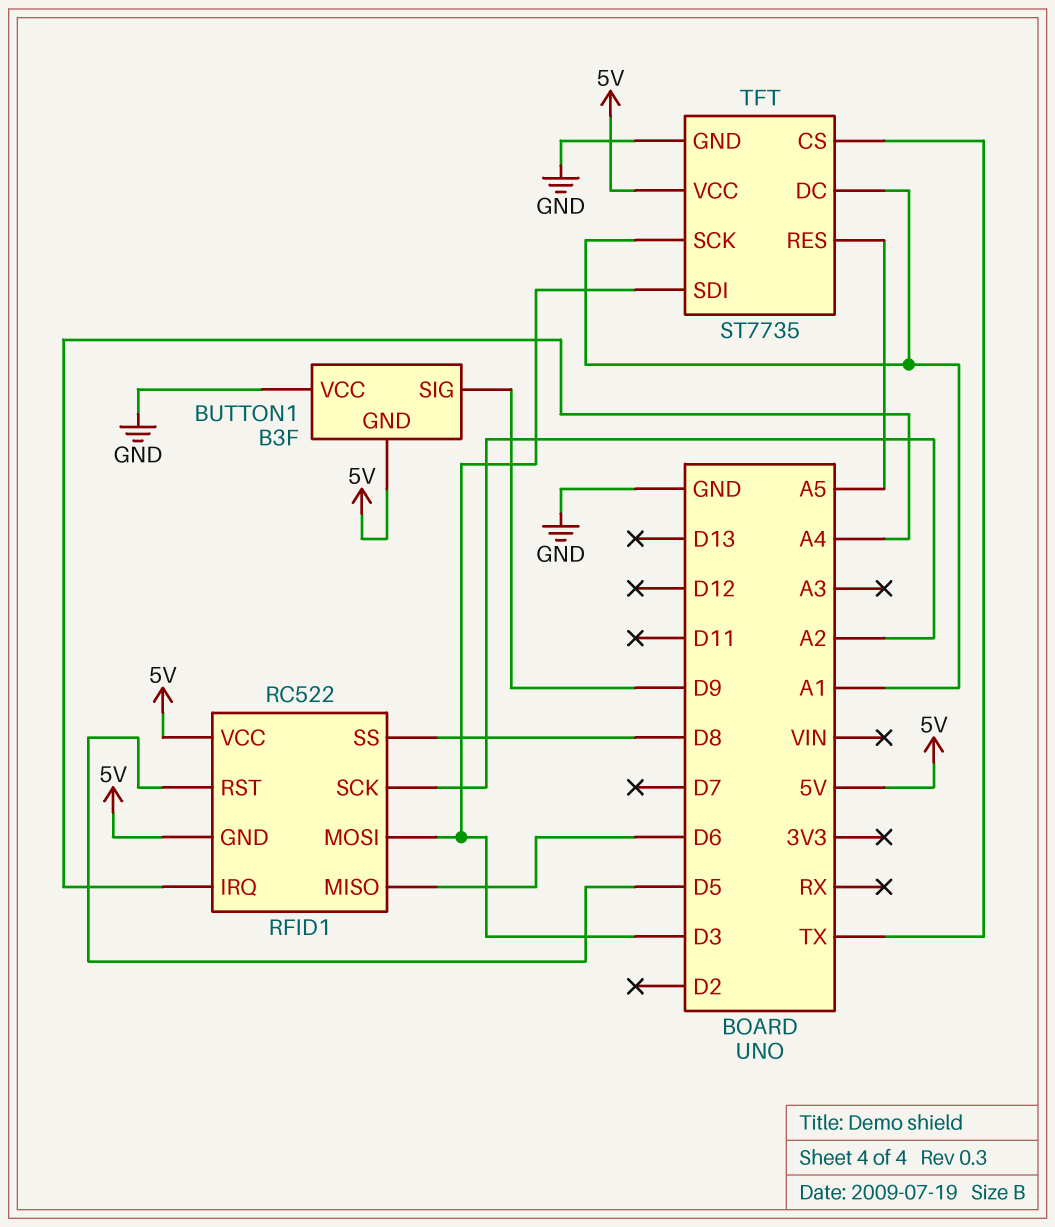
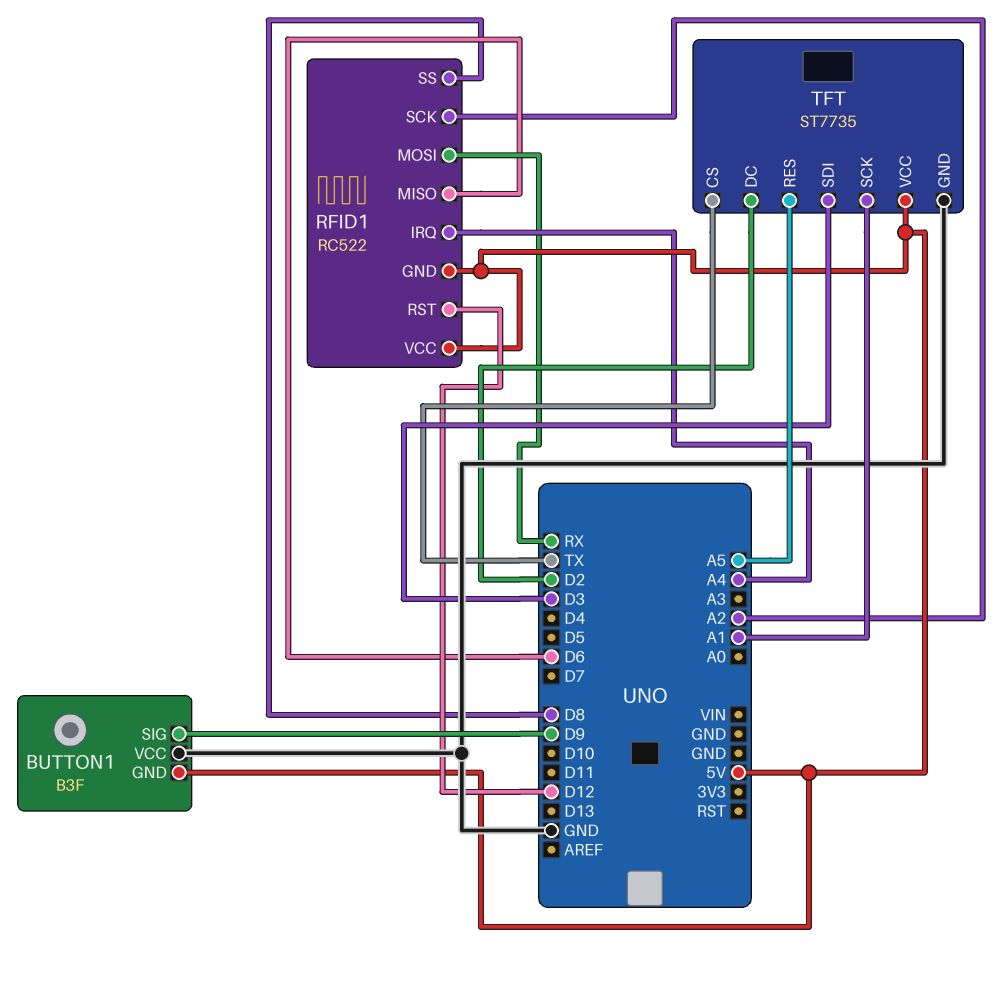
RFID1 pin MOSI: D3 -> RX
RFID1 pin RST: D5 -> D12
TFT pin DC: A1 -> D2

